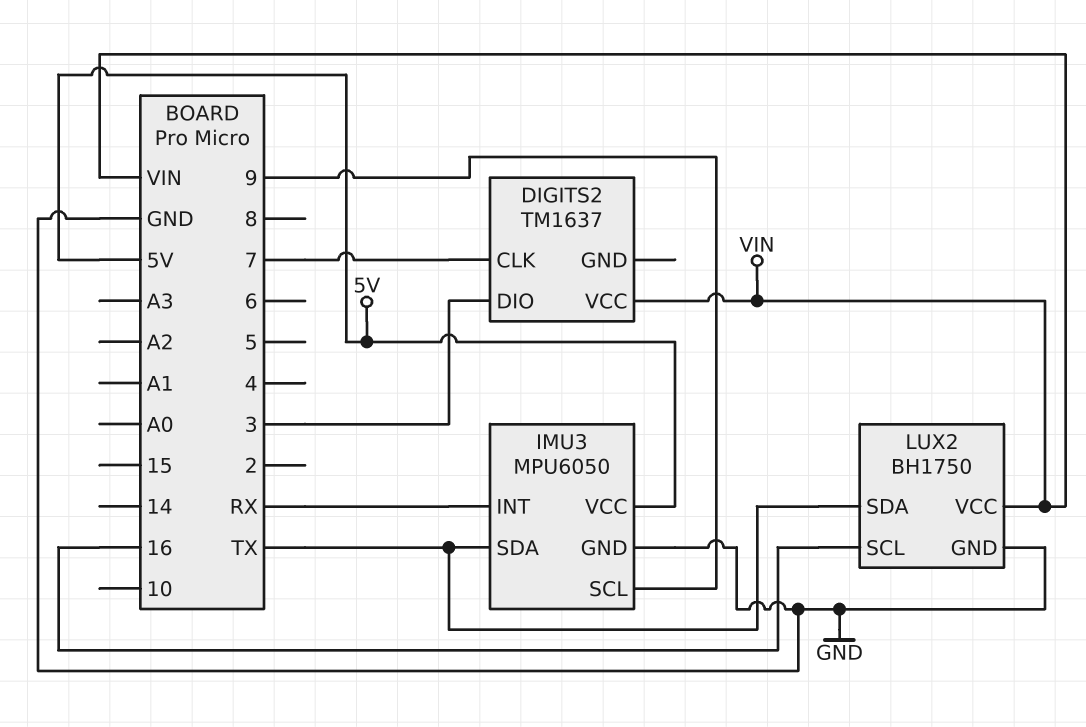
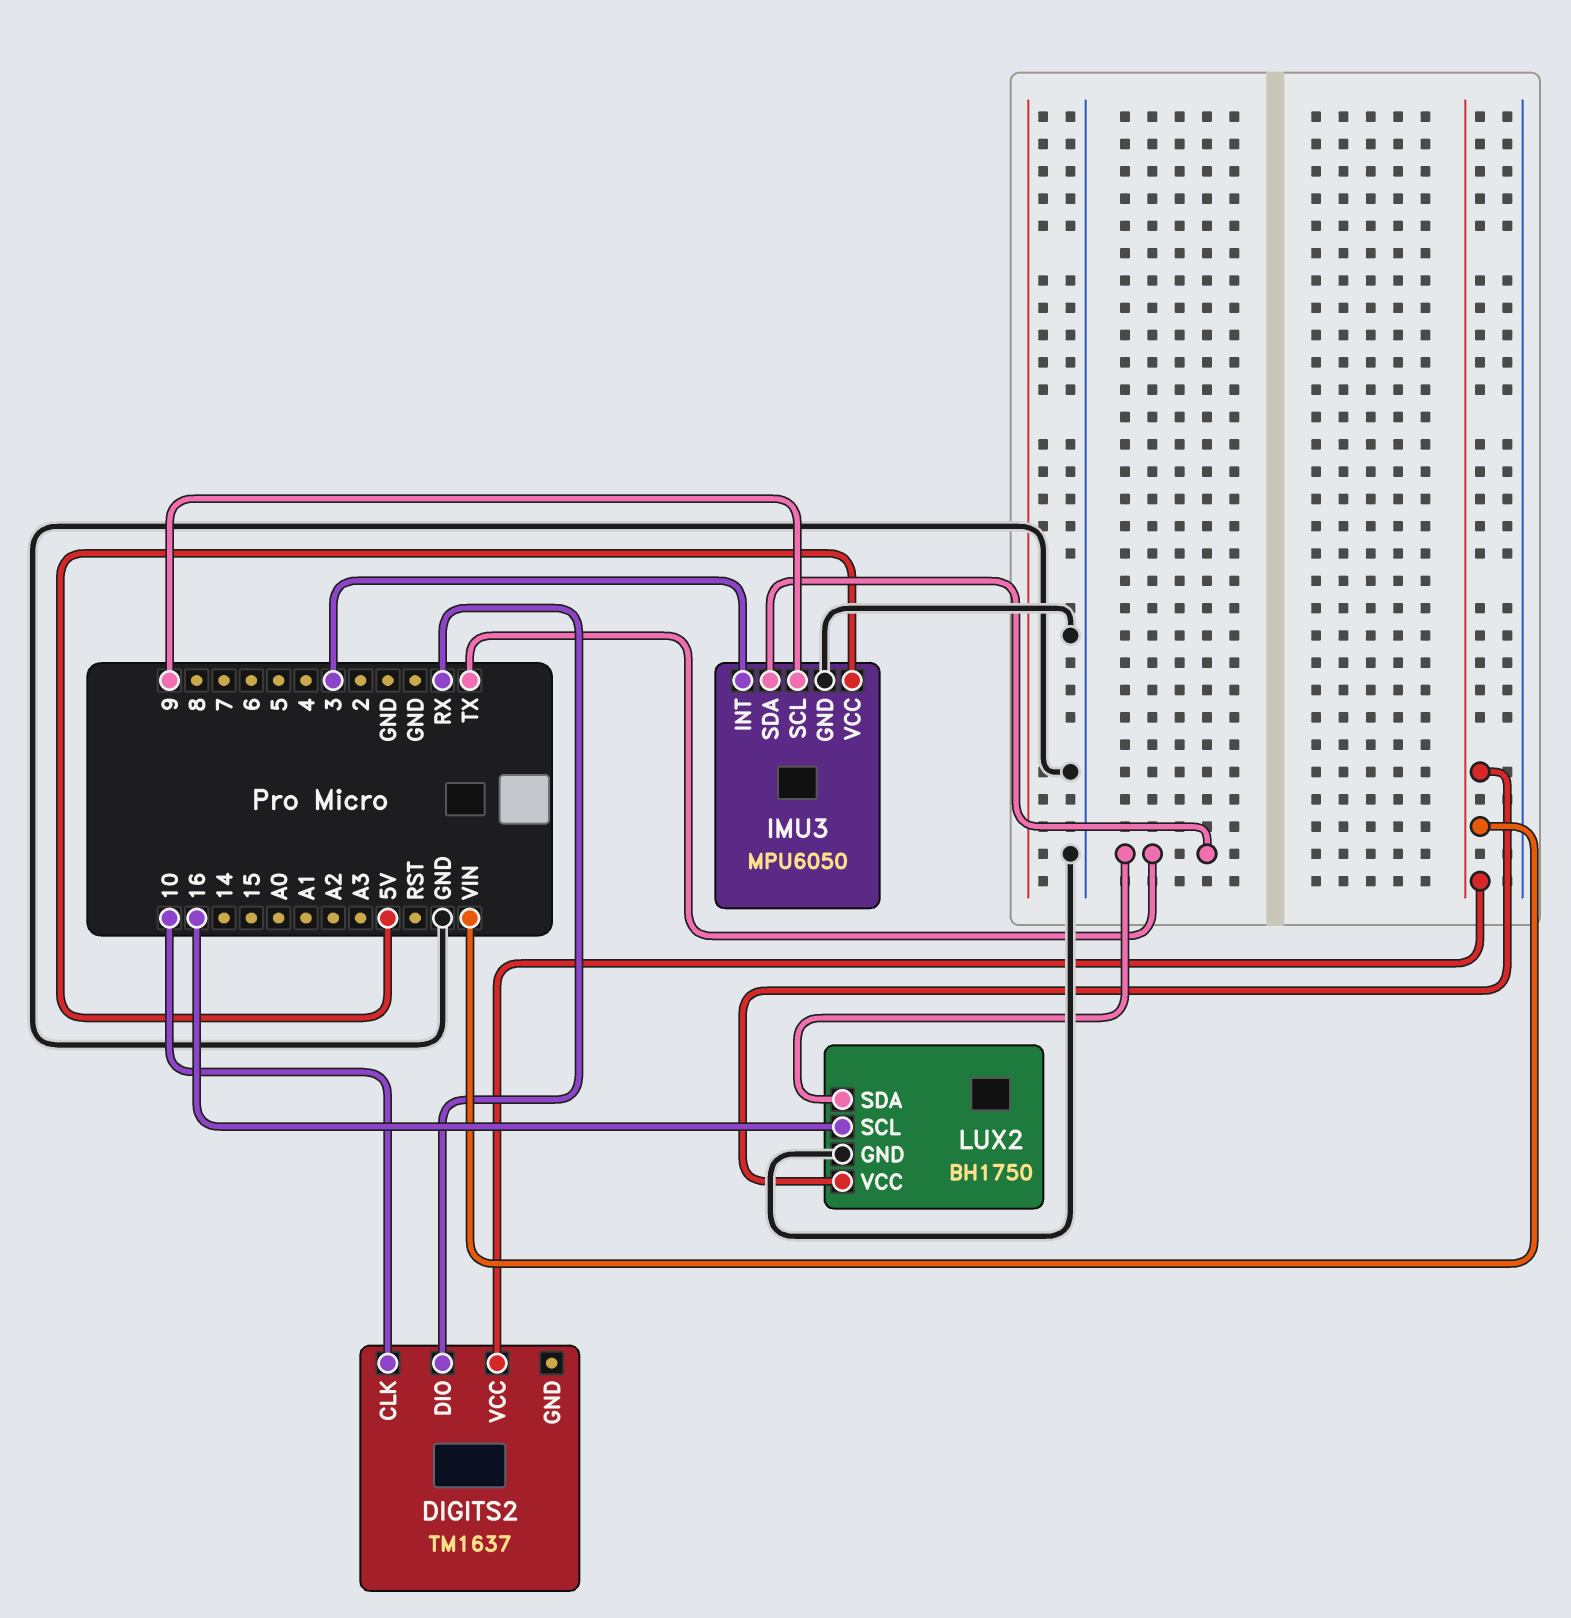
DIGITS2 pin CLK: 7 -> 10
DIGITS2 pin DIO: 3 -> RX
IMU3 pin INT: RX -> 3

